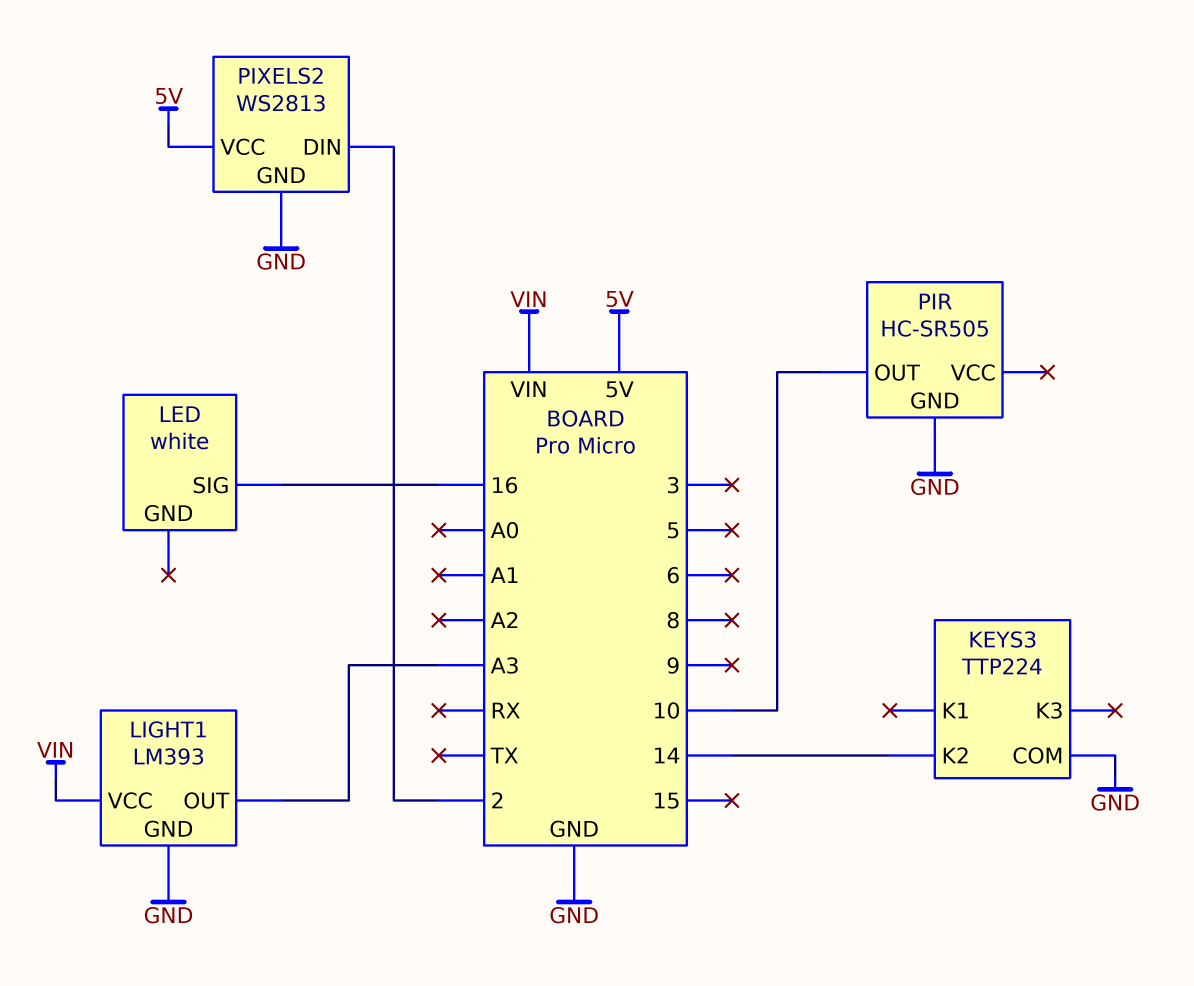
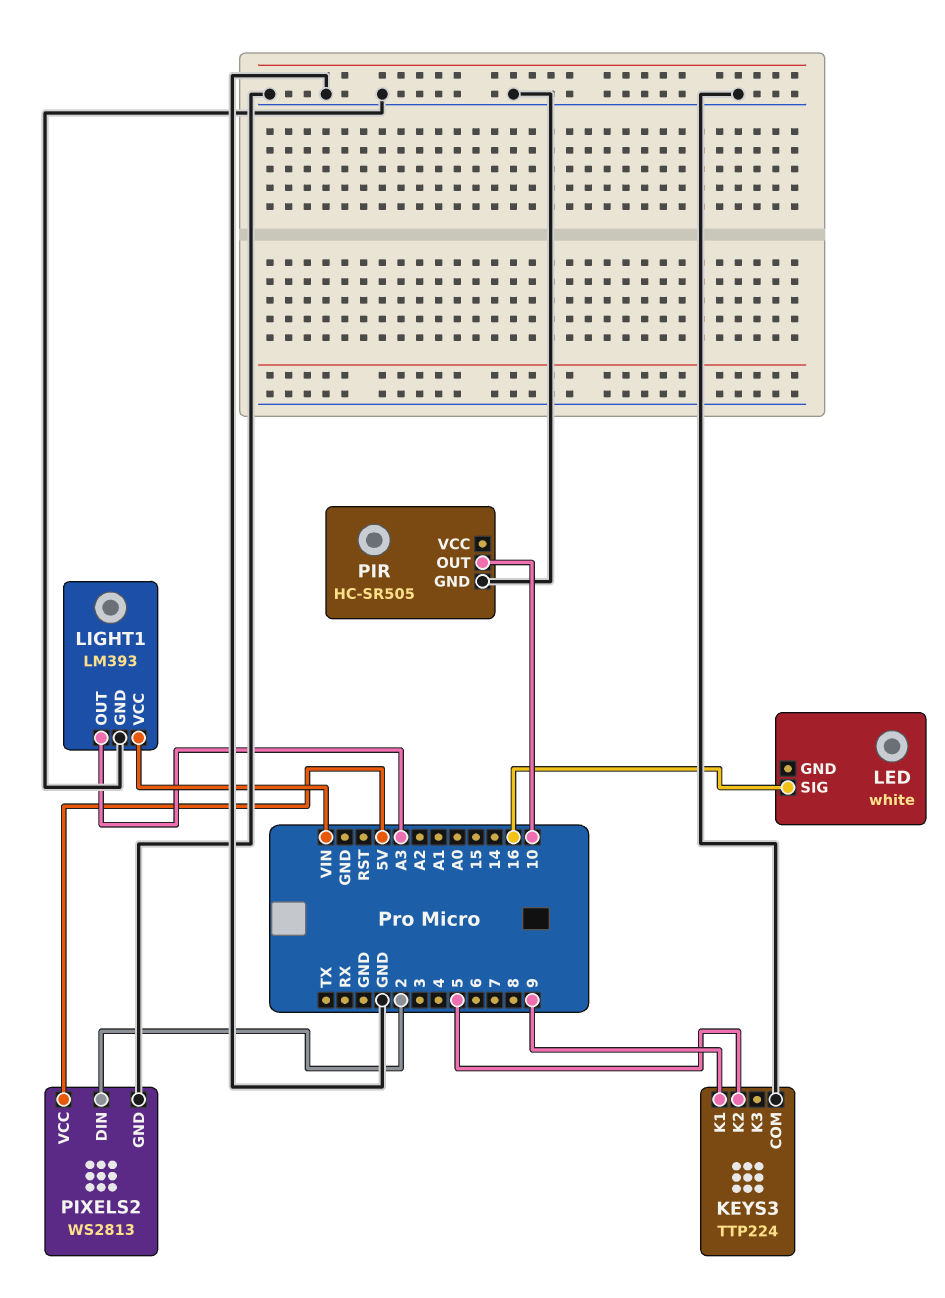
KEYS3 pin K1: none -> 9
KEYS3 pin K2: 14 -> 5

